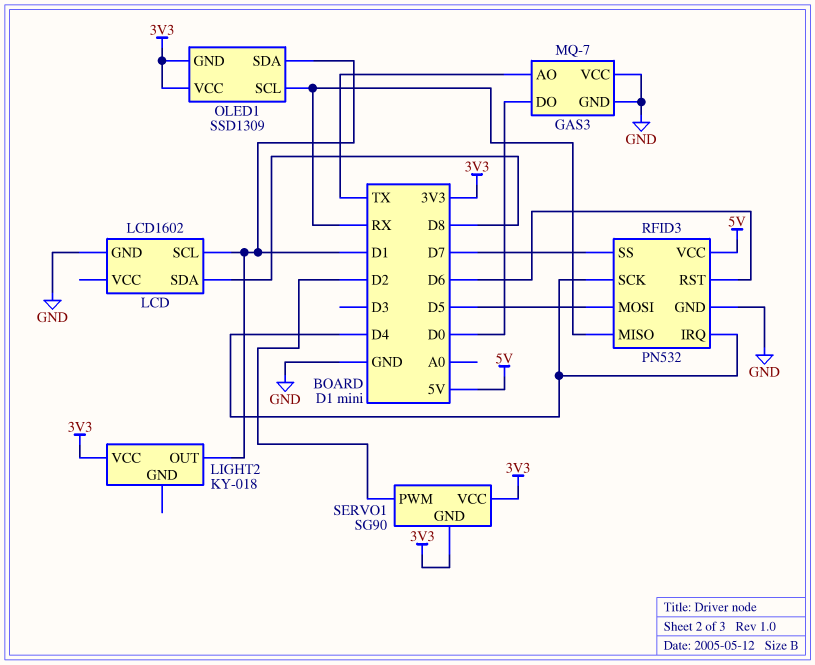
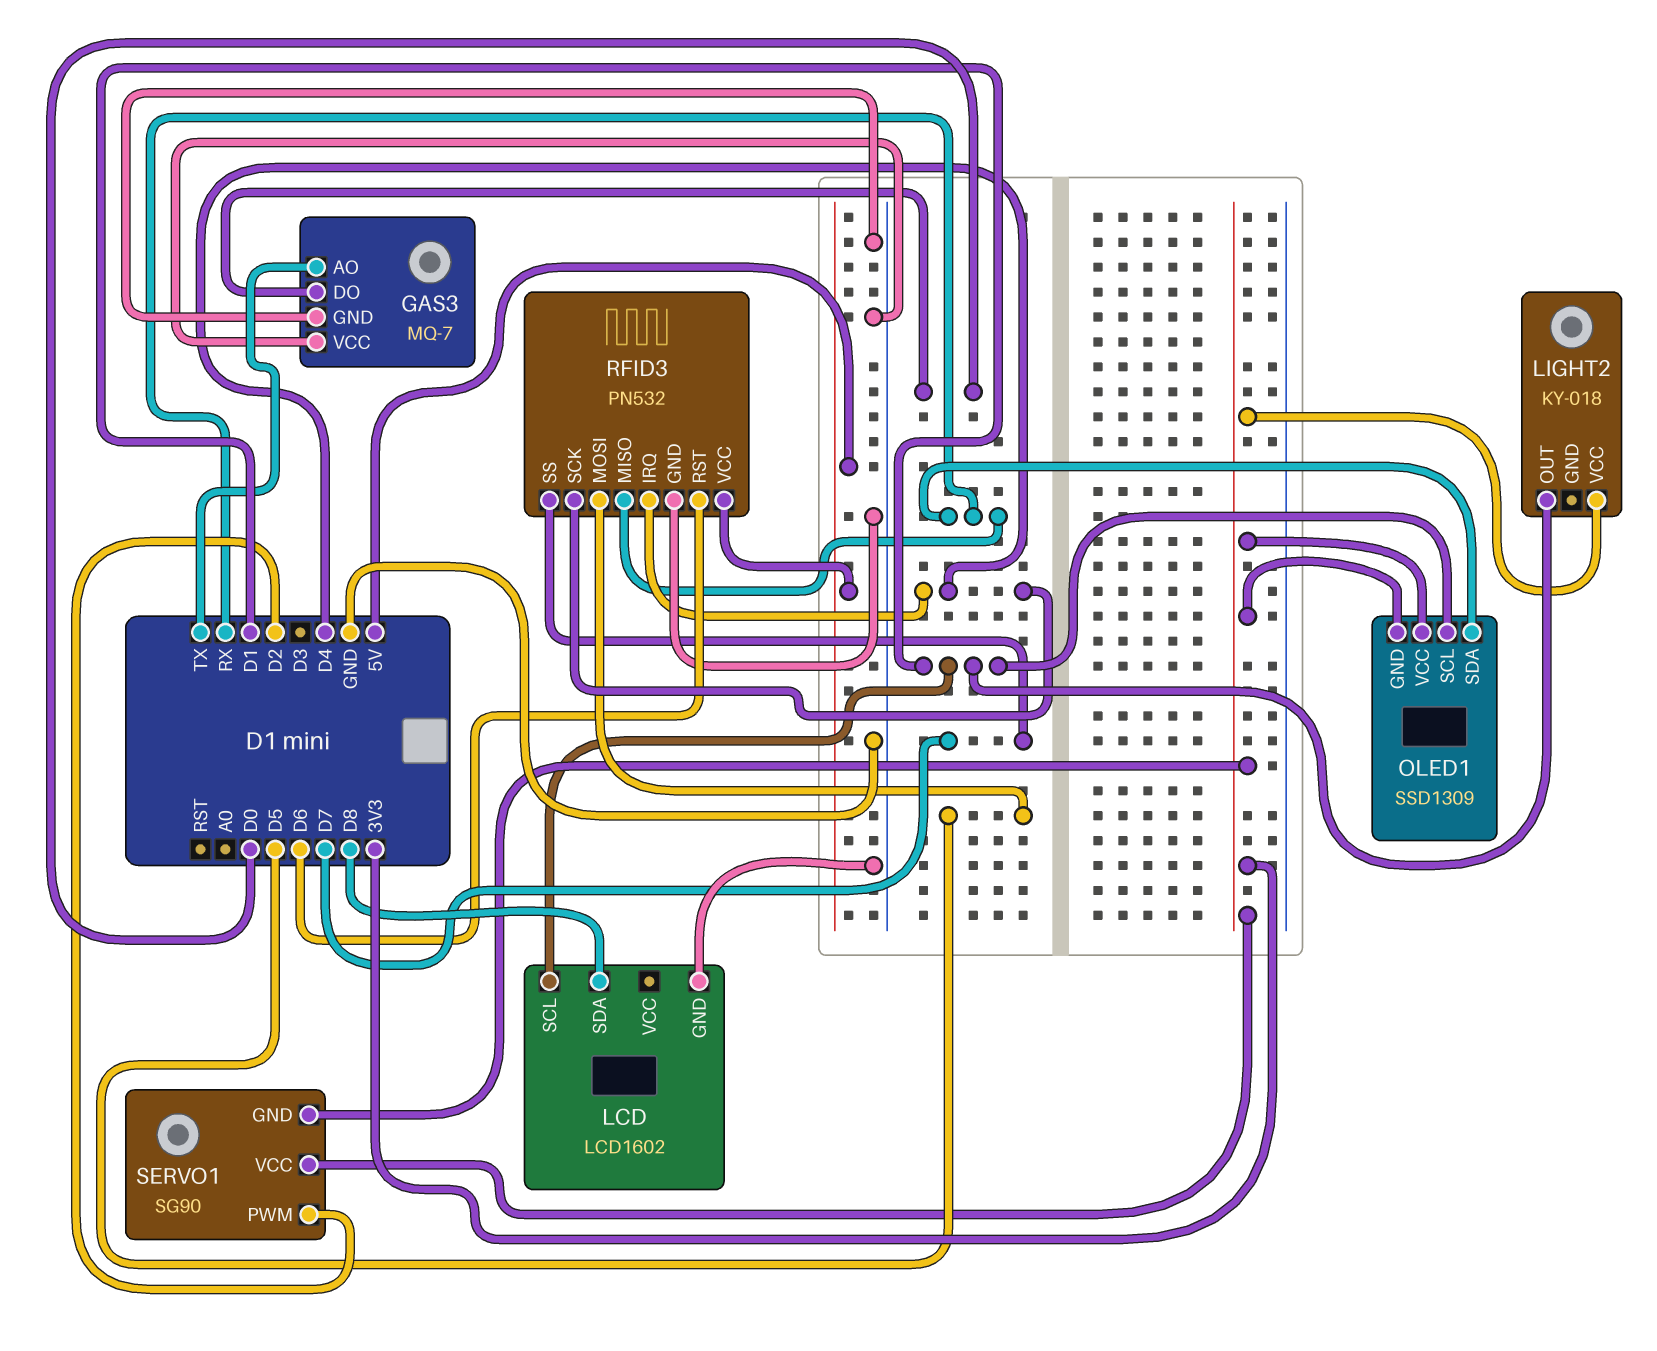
OLED1 pin SCL: RX -> D1
OLED1 pin SDA: D1 -> RX

